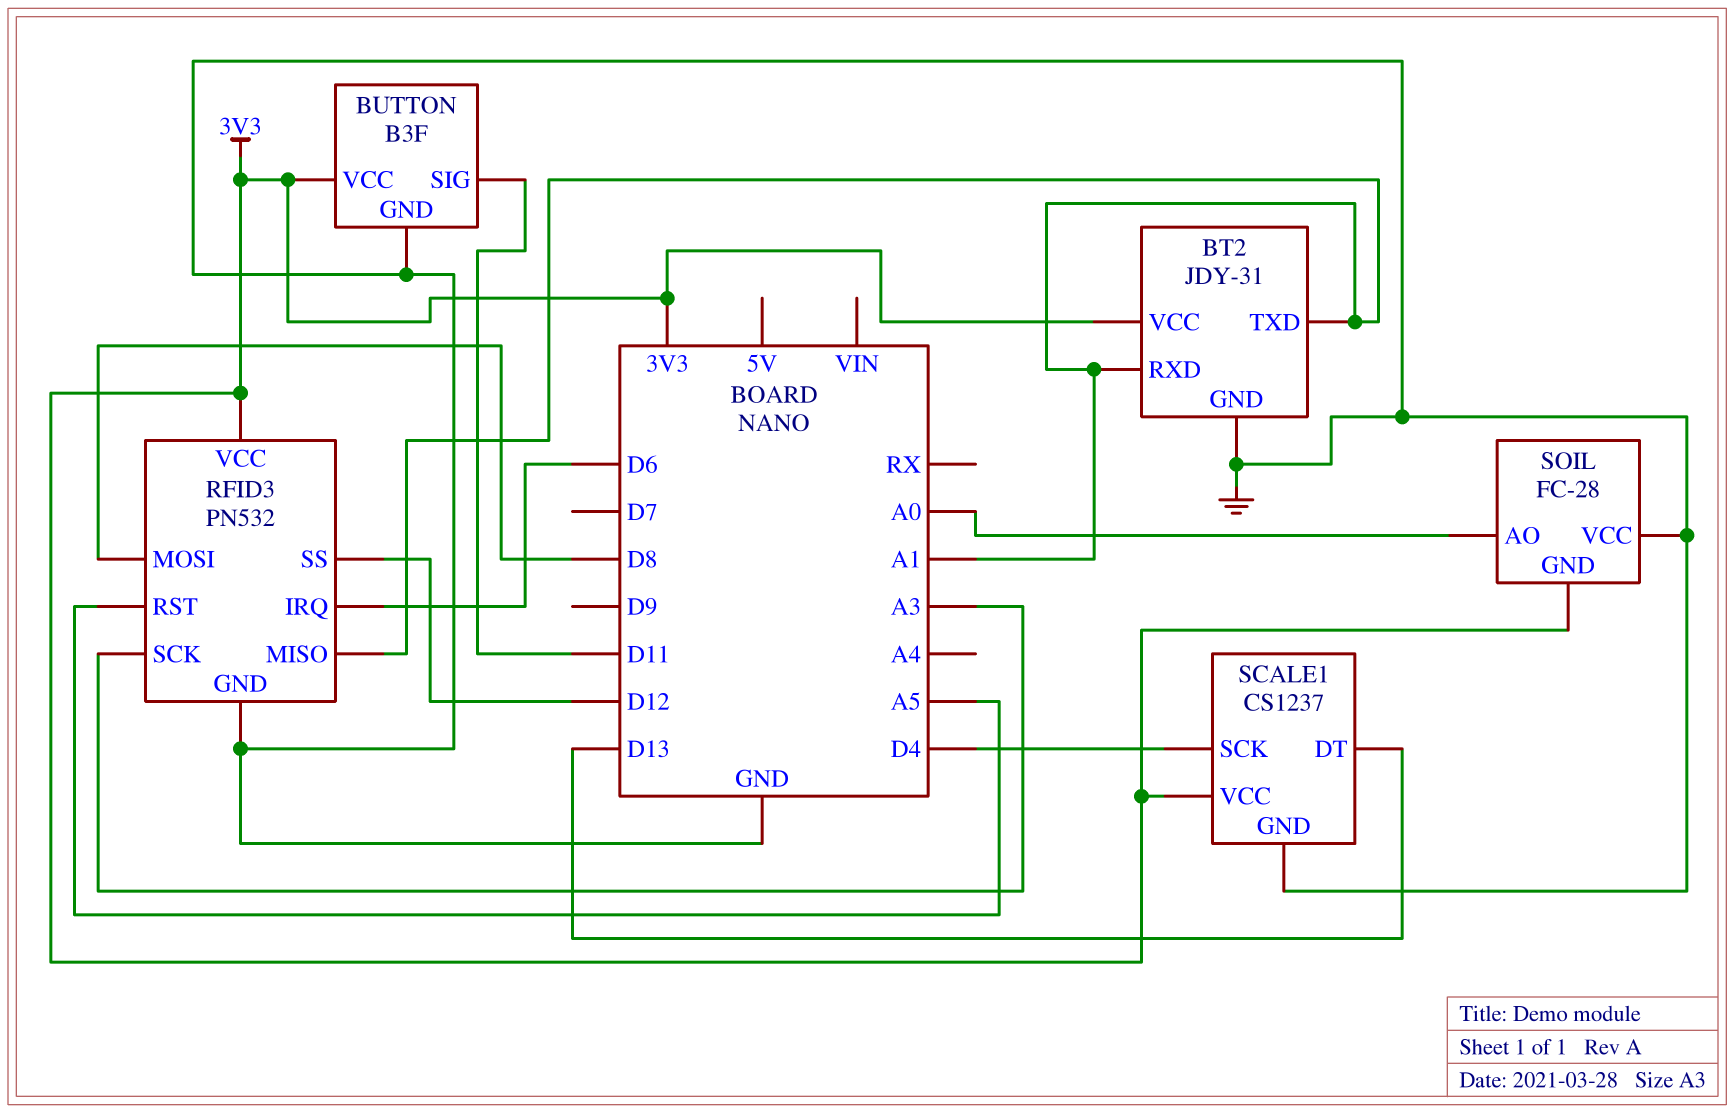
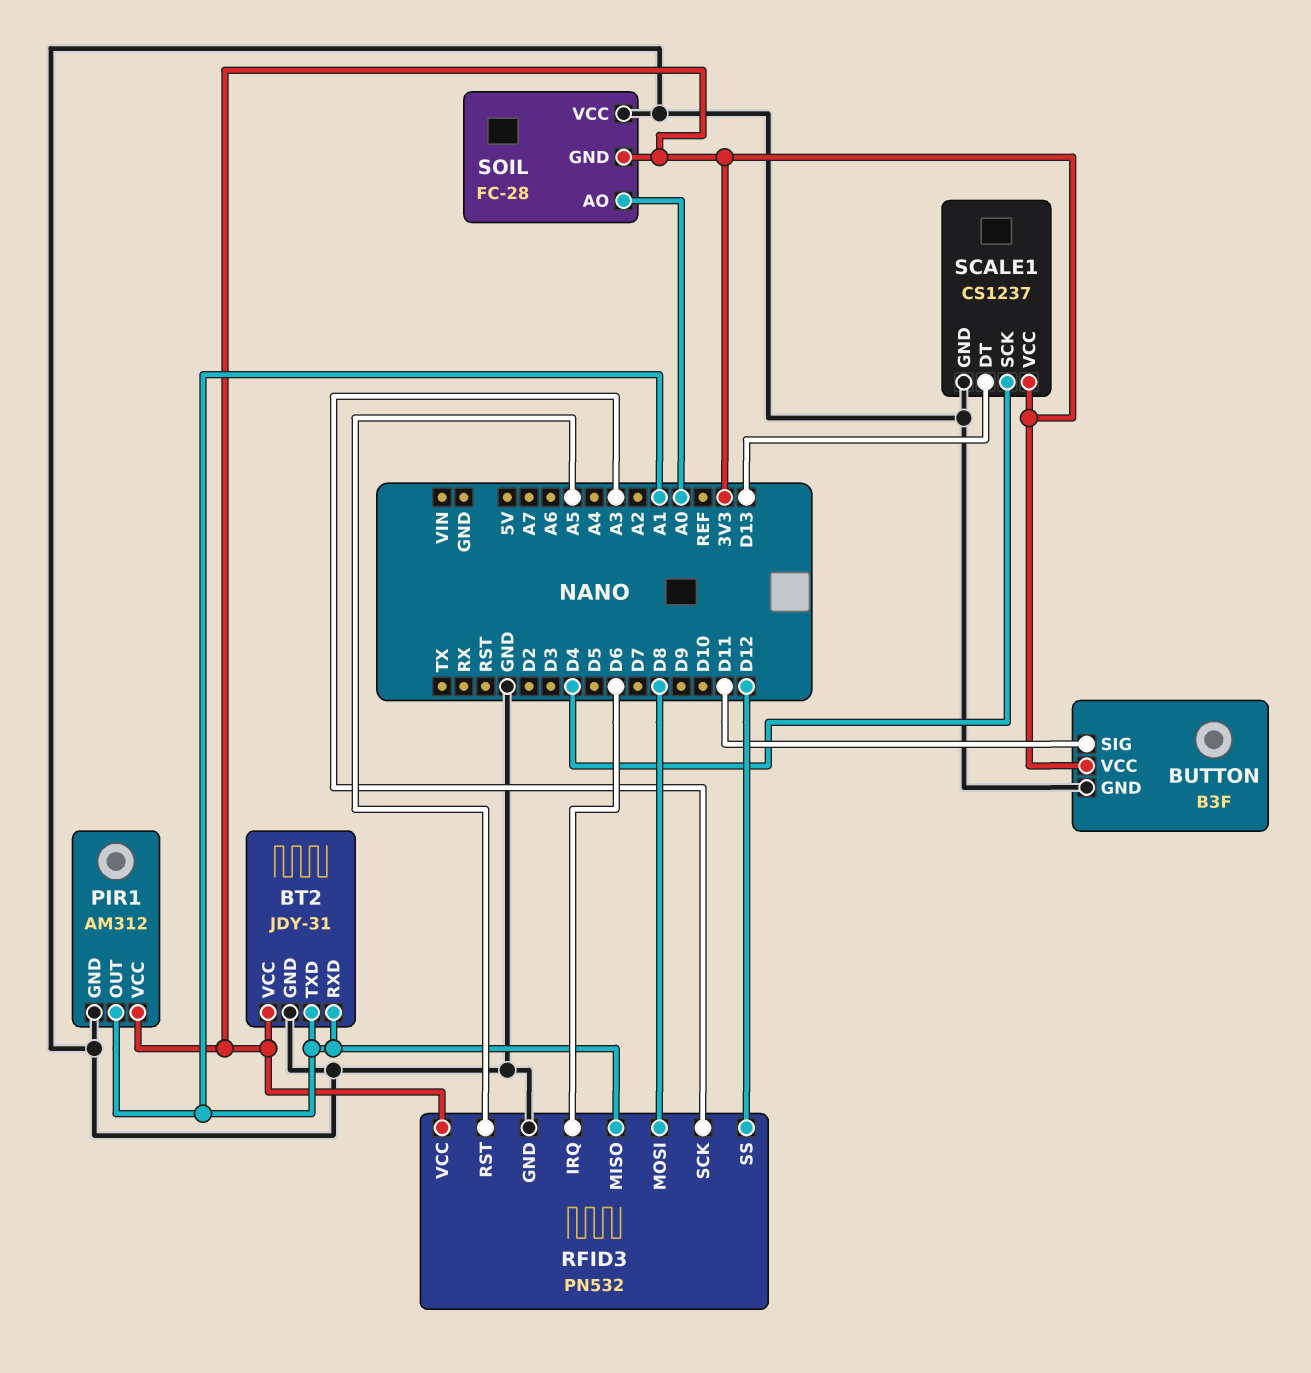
PIR1: none -> AM312
PIR1 pin GND: none -> GND
PIR1 pin OUT: none -> A1
PIR1 pin VCC: none -> 3V3

